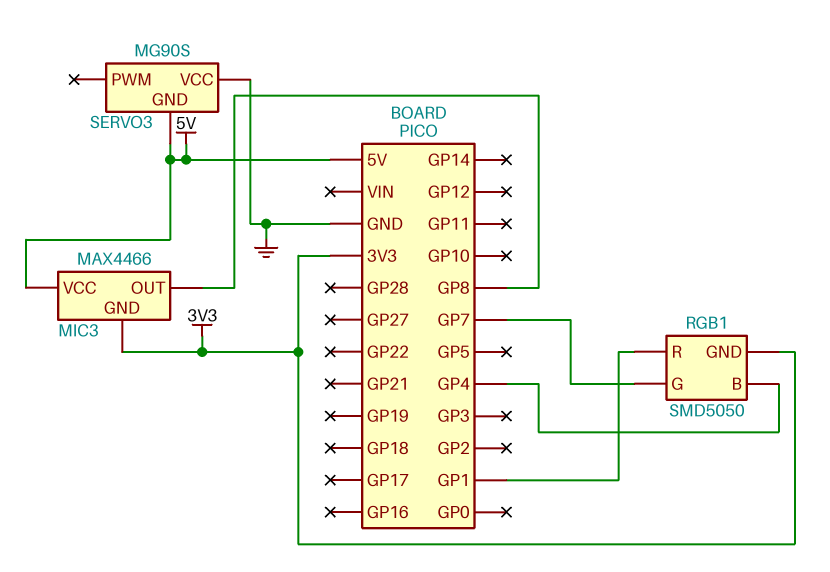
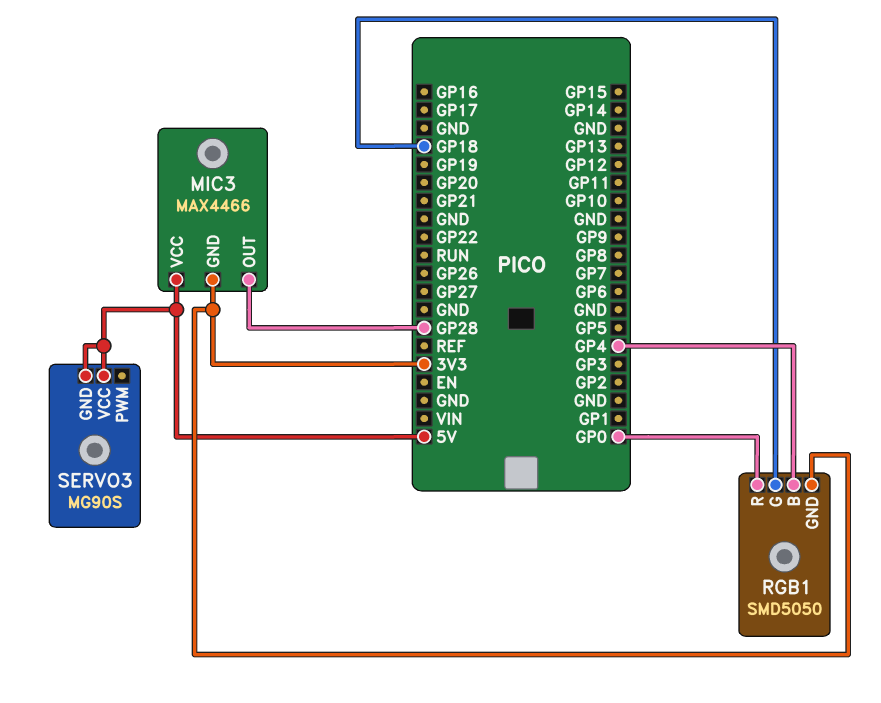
MIC3 pin OUT: GP8 -> GP28
RGB1 pin G: GP7 -> GP18
RGB1 pin R: GP1 -> GP0
SERVO3 pin VCC: GND -> 5V

